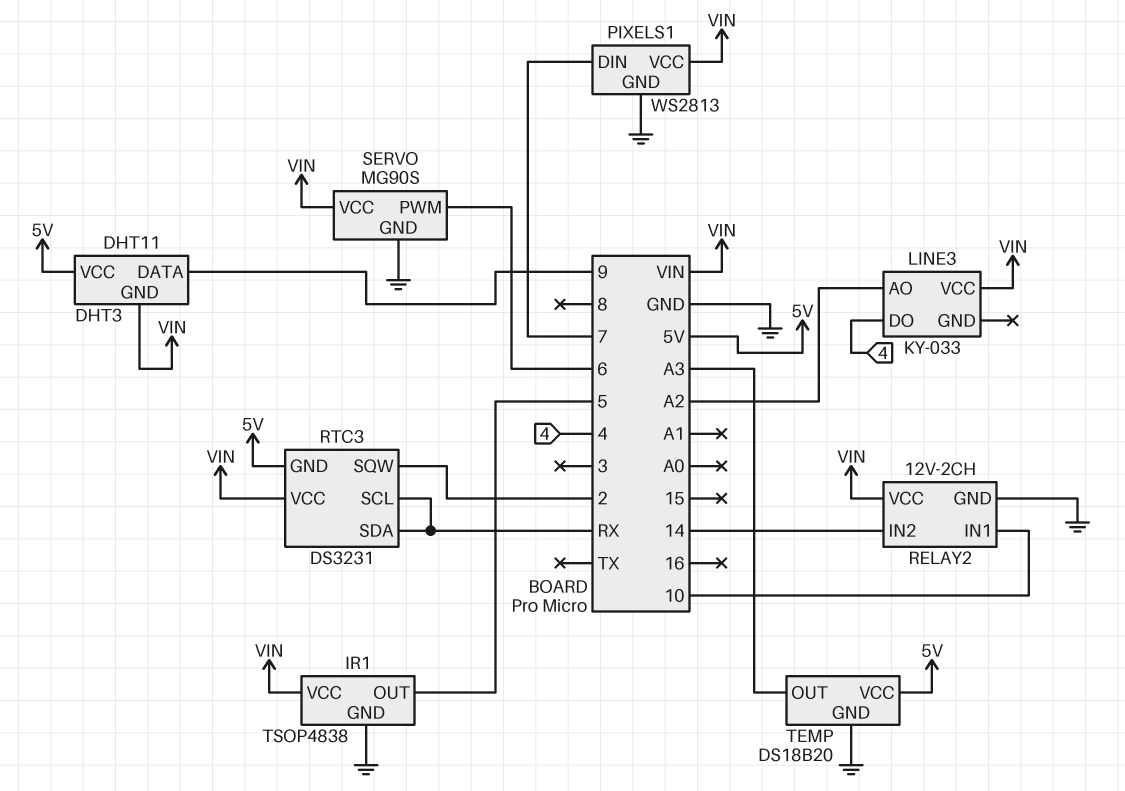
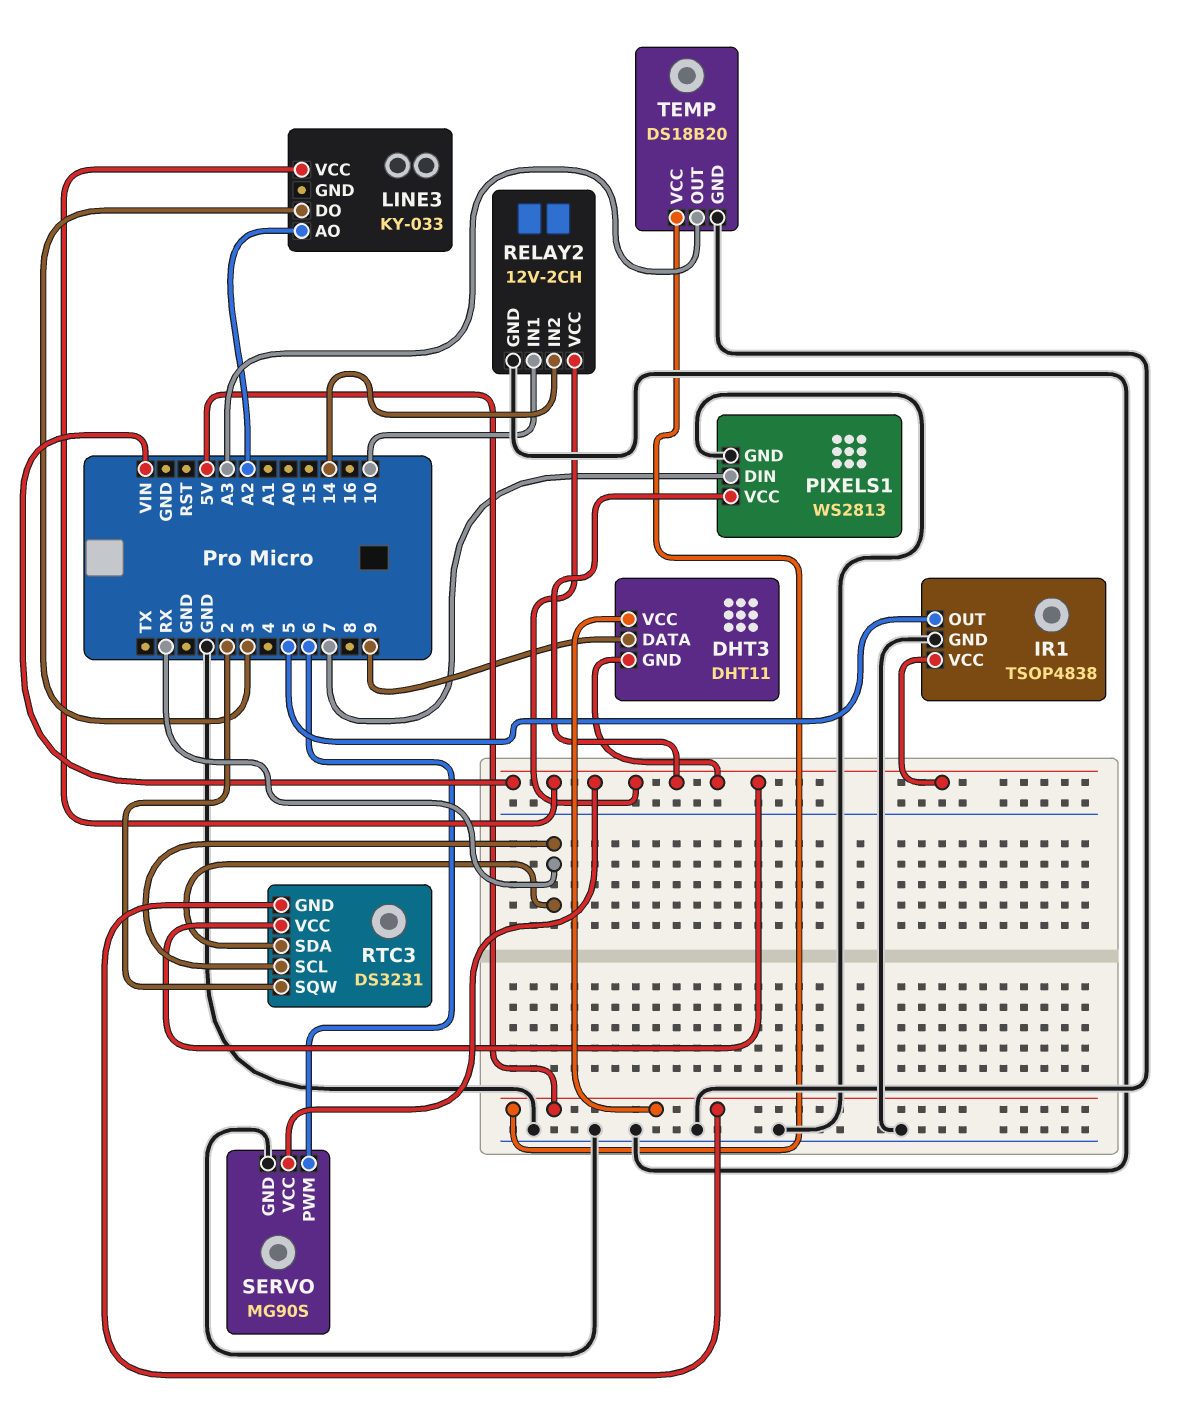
LINE3 pin DO: 4 -> 3

